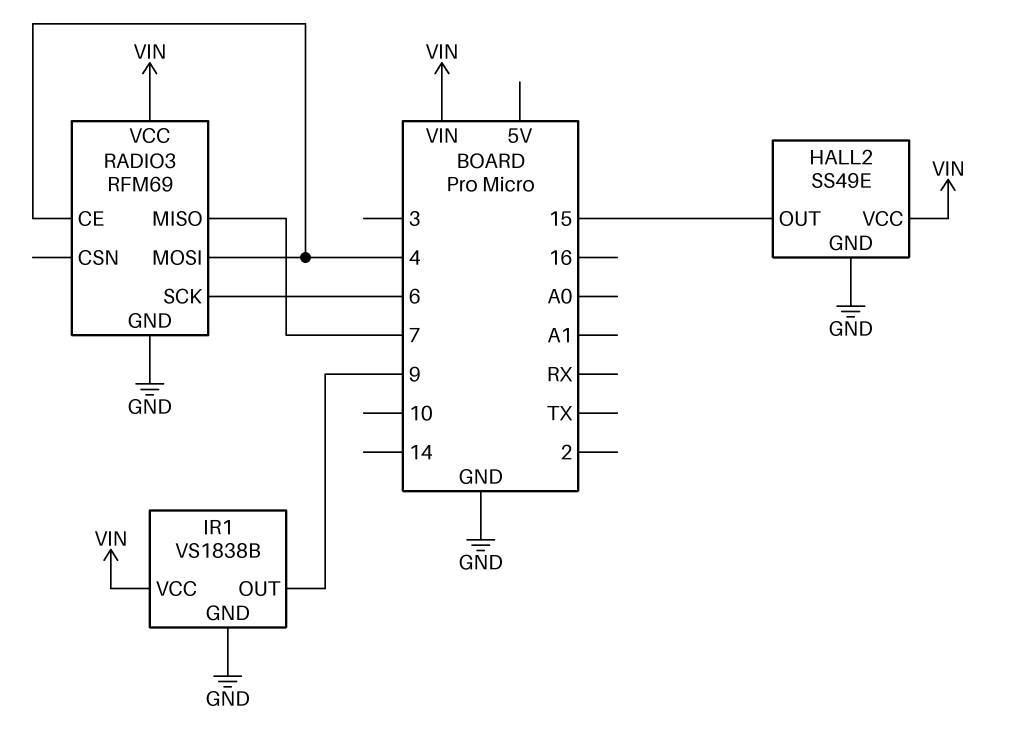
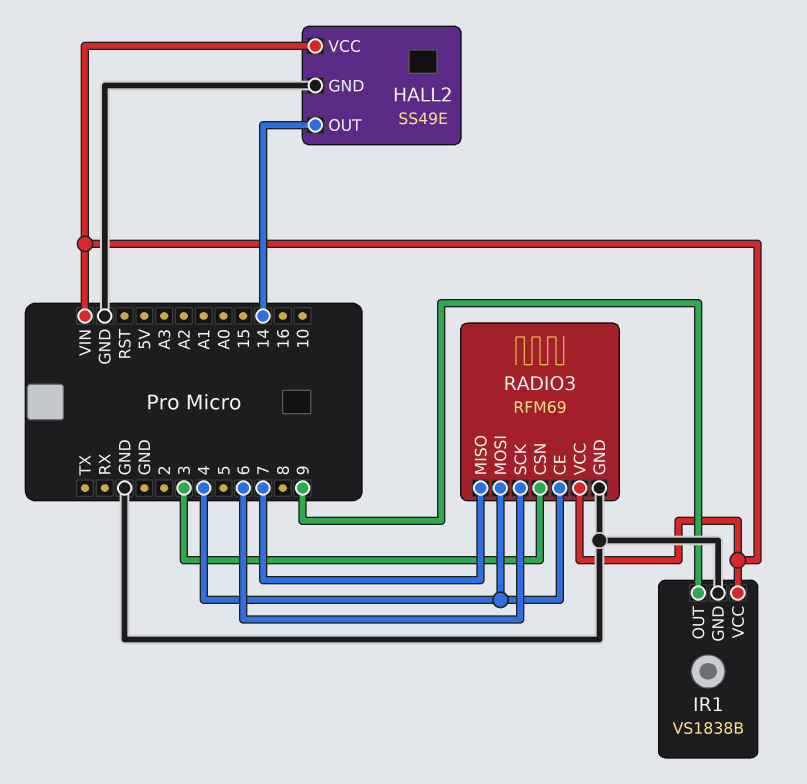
HALL2 pin OUT: 15 -> 14
RADIO3 pin CSN: none -> 3

